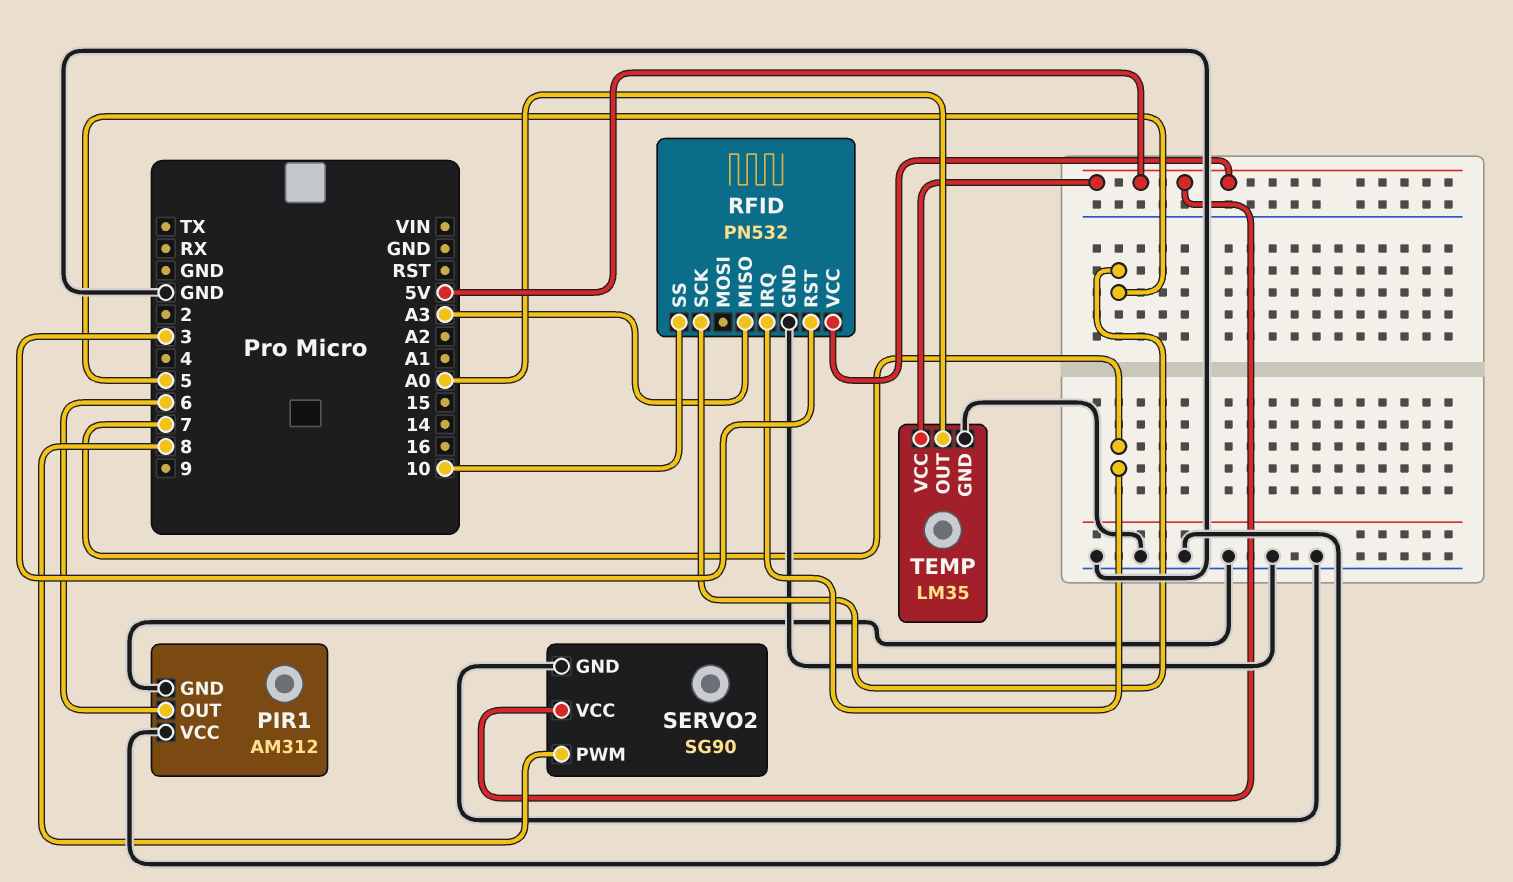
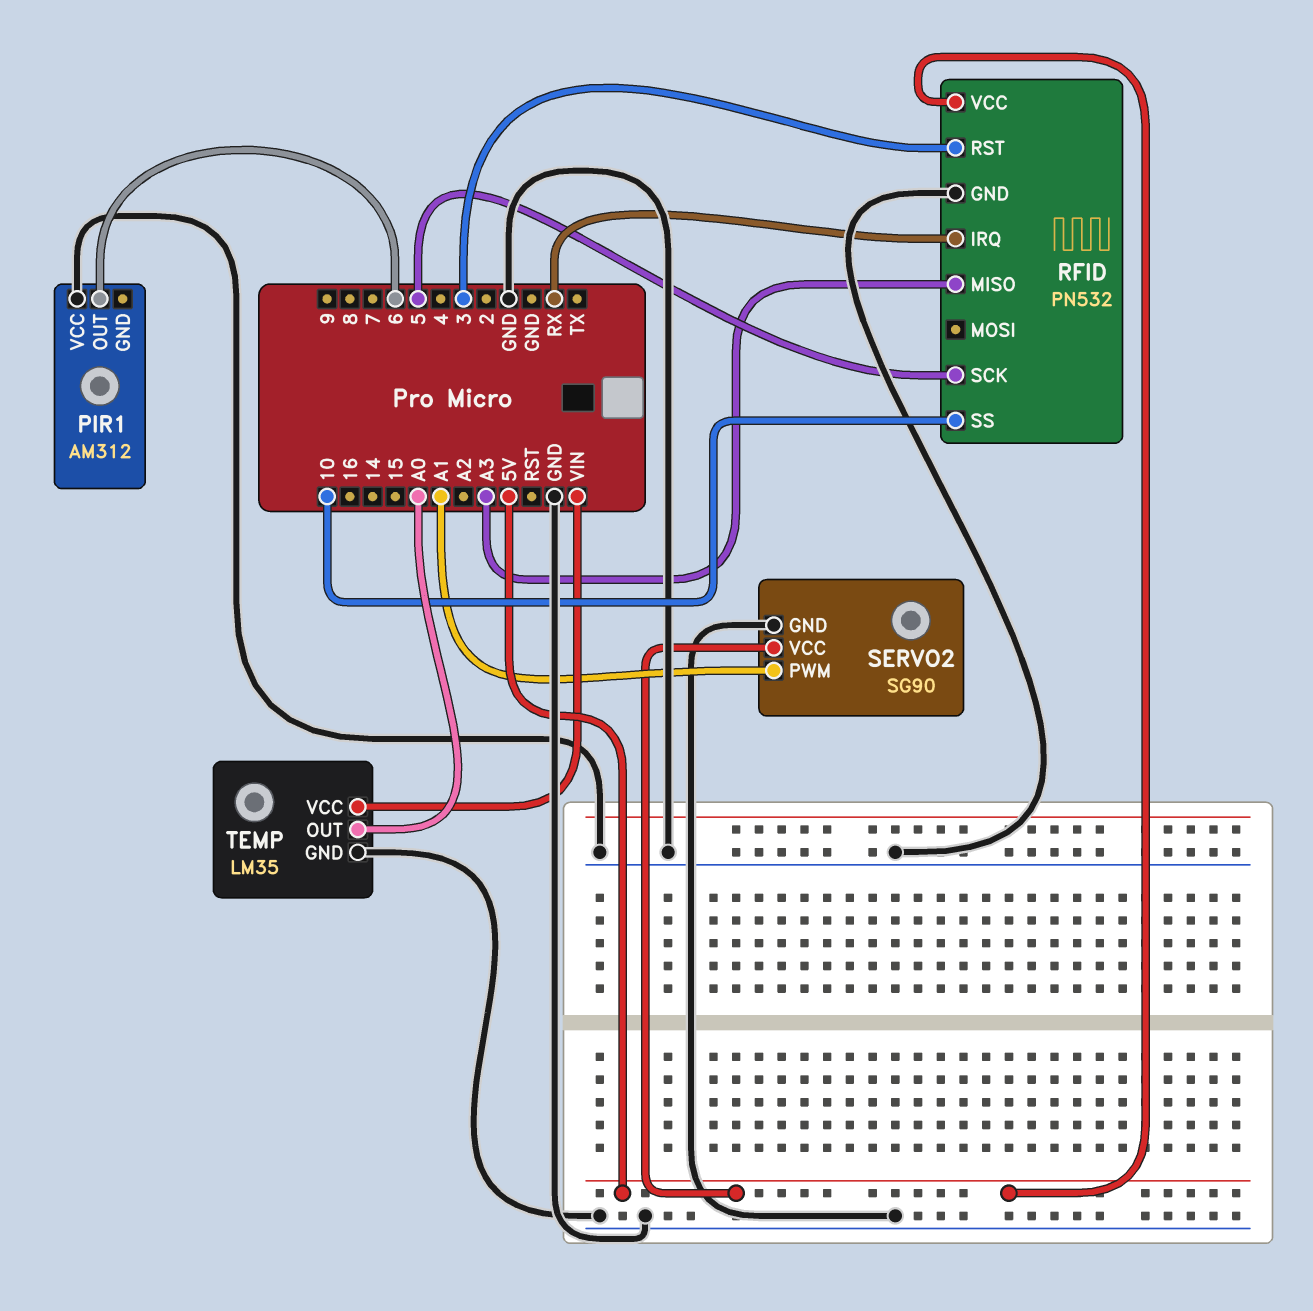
PIR1 pin GND: GND -> none
RFID pin IRQ: 7 -> RX
SERVO2 pin PWM: 8 -> A1
TEMP pin VCC: 5V -> VIN

